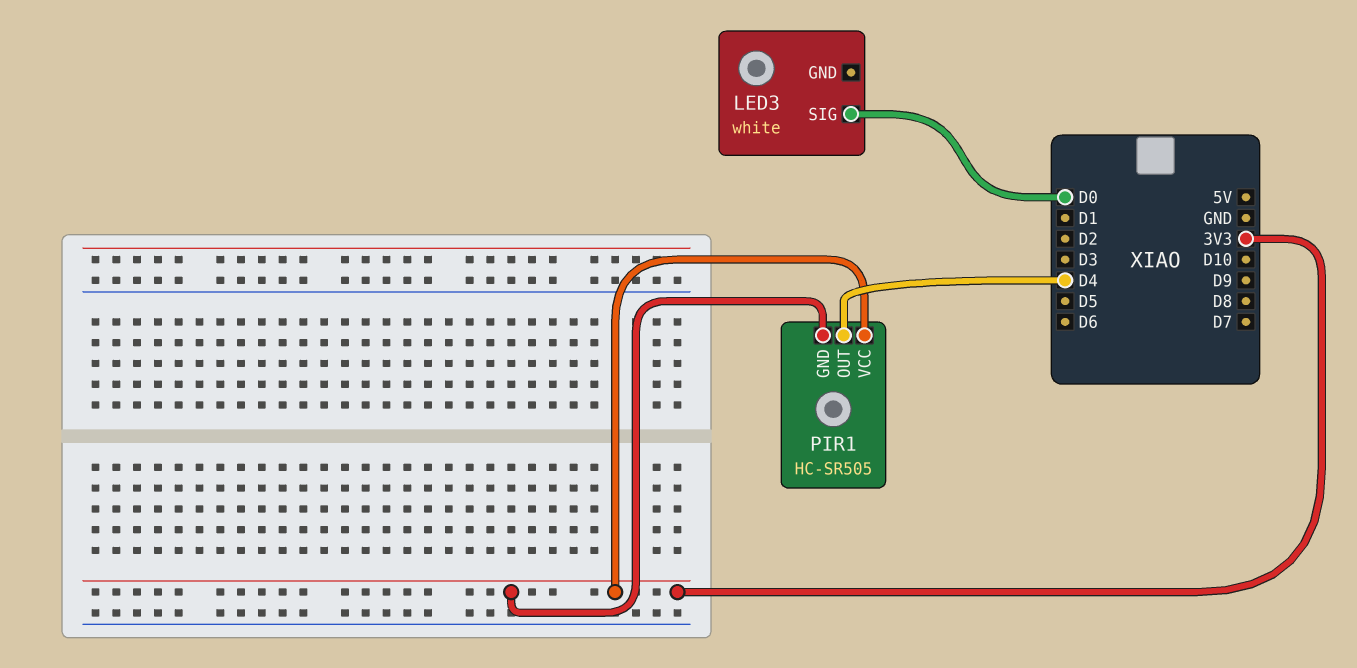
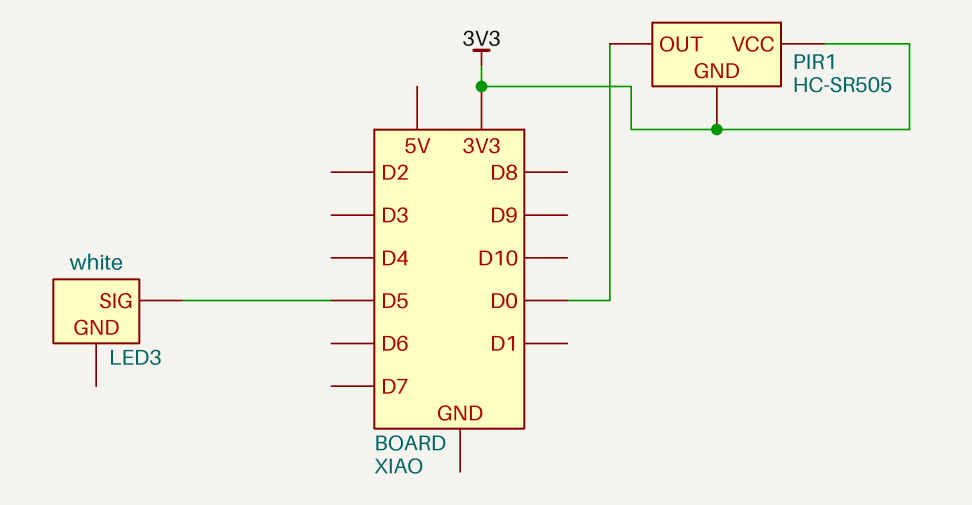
LED3 pin SIG: D0 -> D5
PIR1 pin OUT: D4 -> D0

